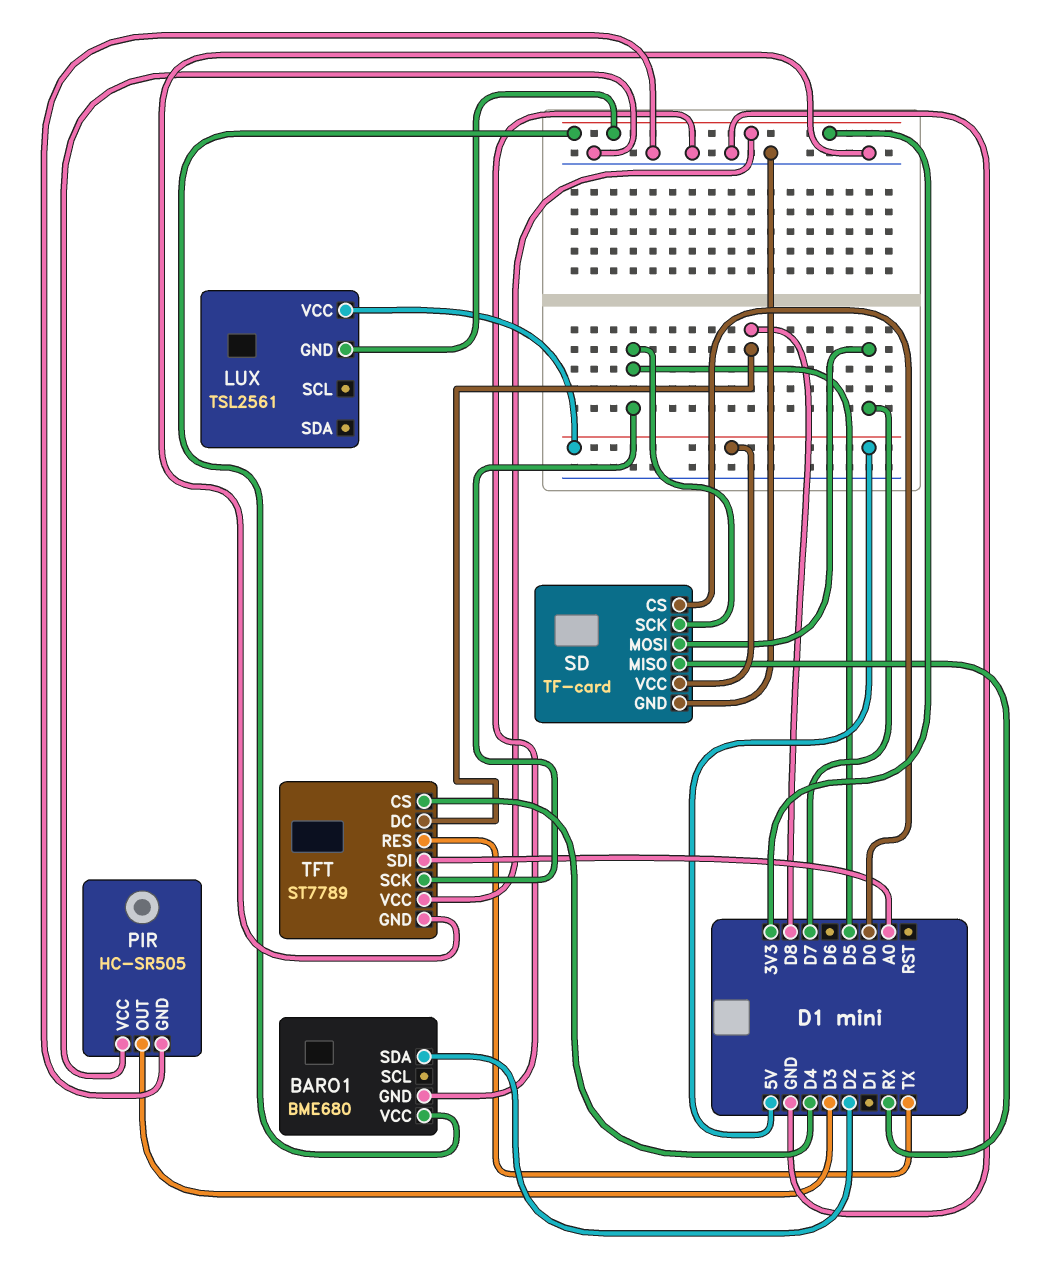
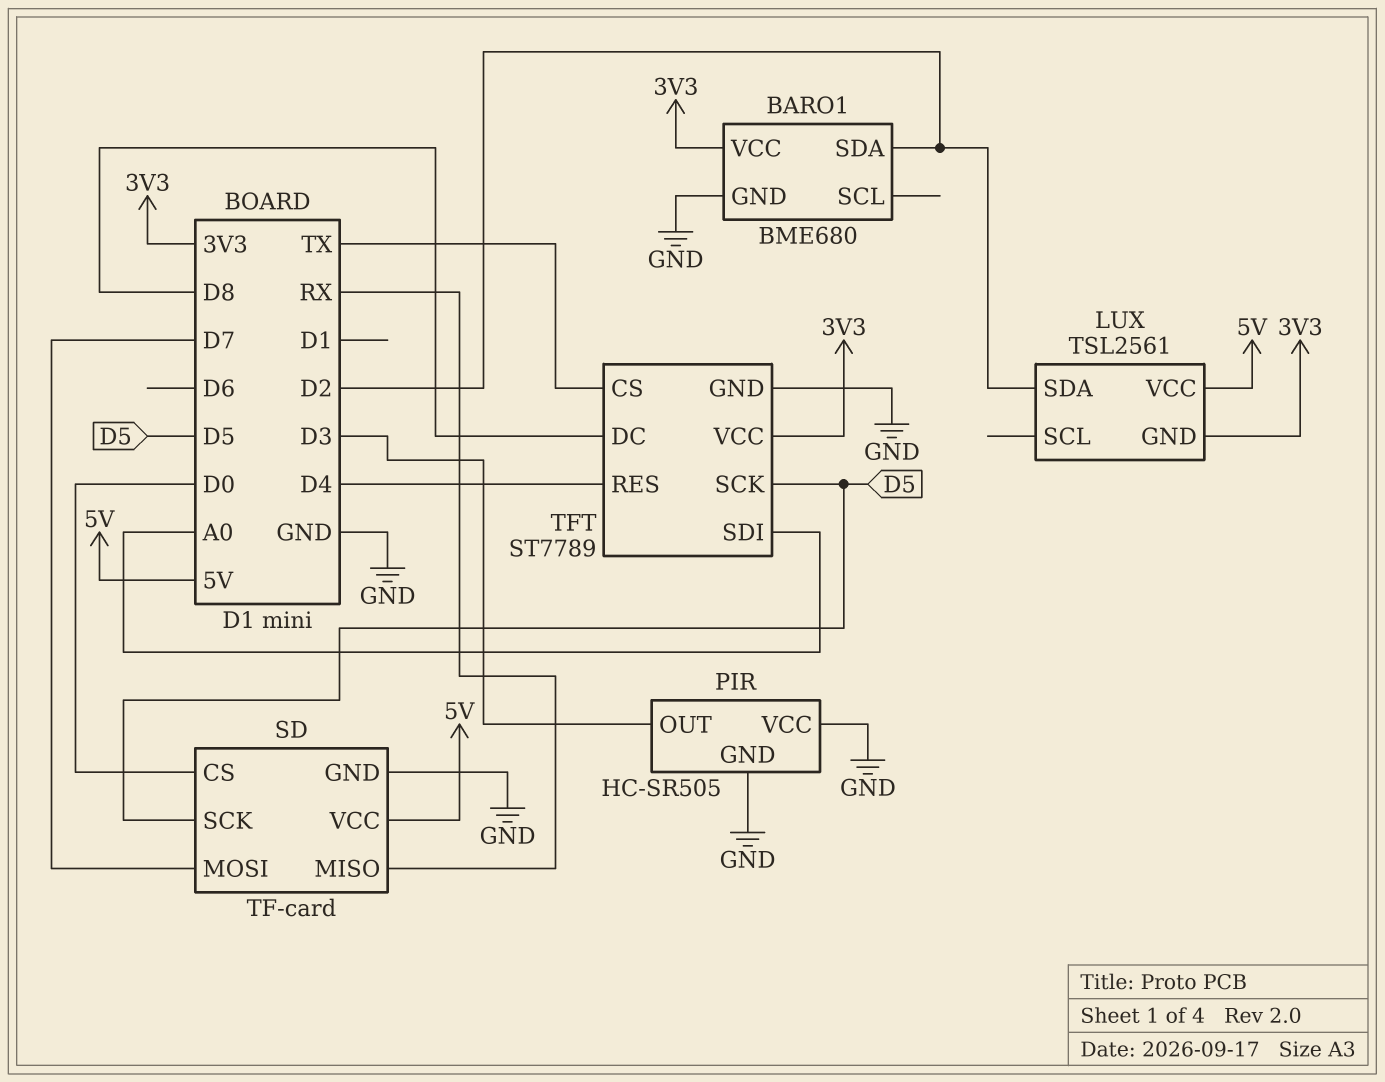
LUX pin SDA: none -> D2
TFT pin CS: D4 -> TX
TFT pin RES: TX -> D4

